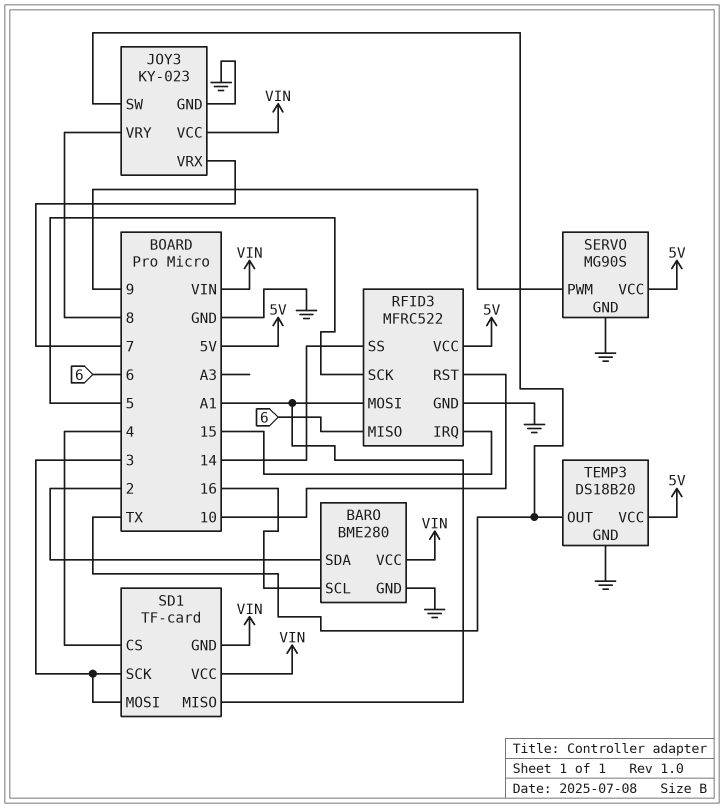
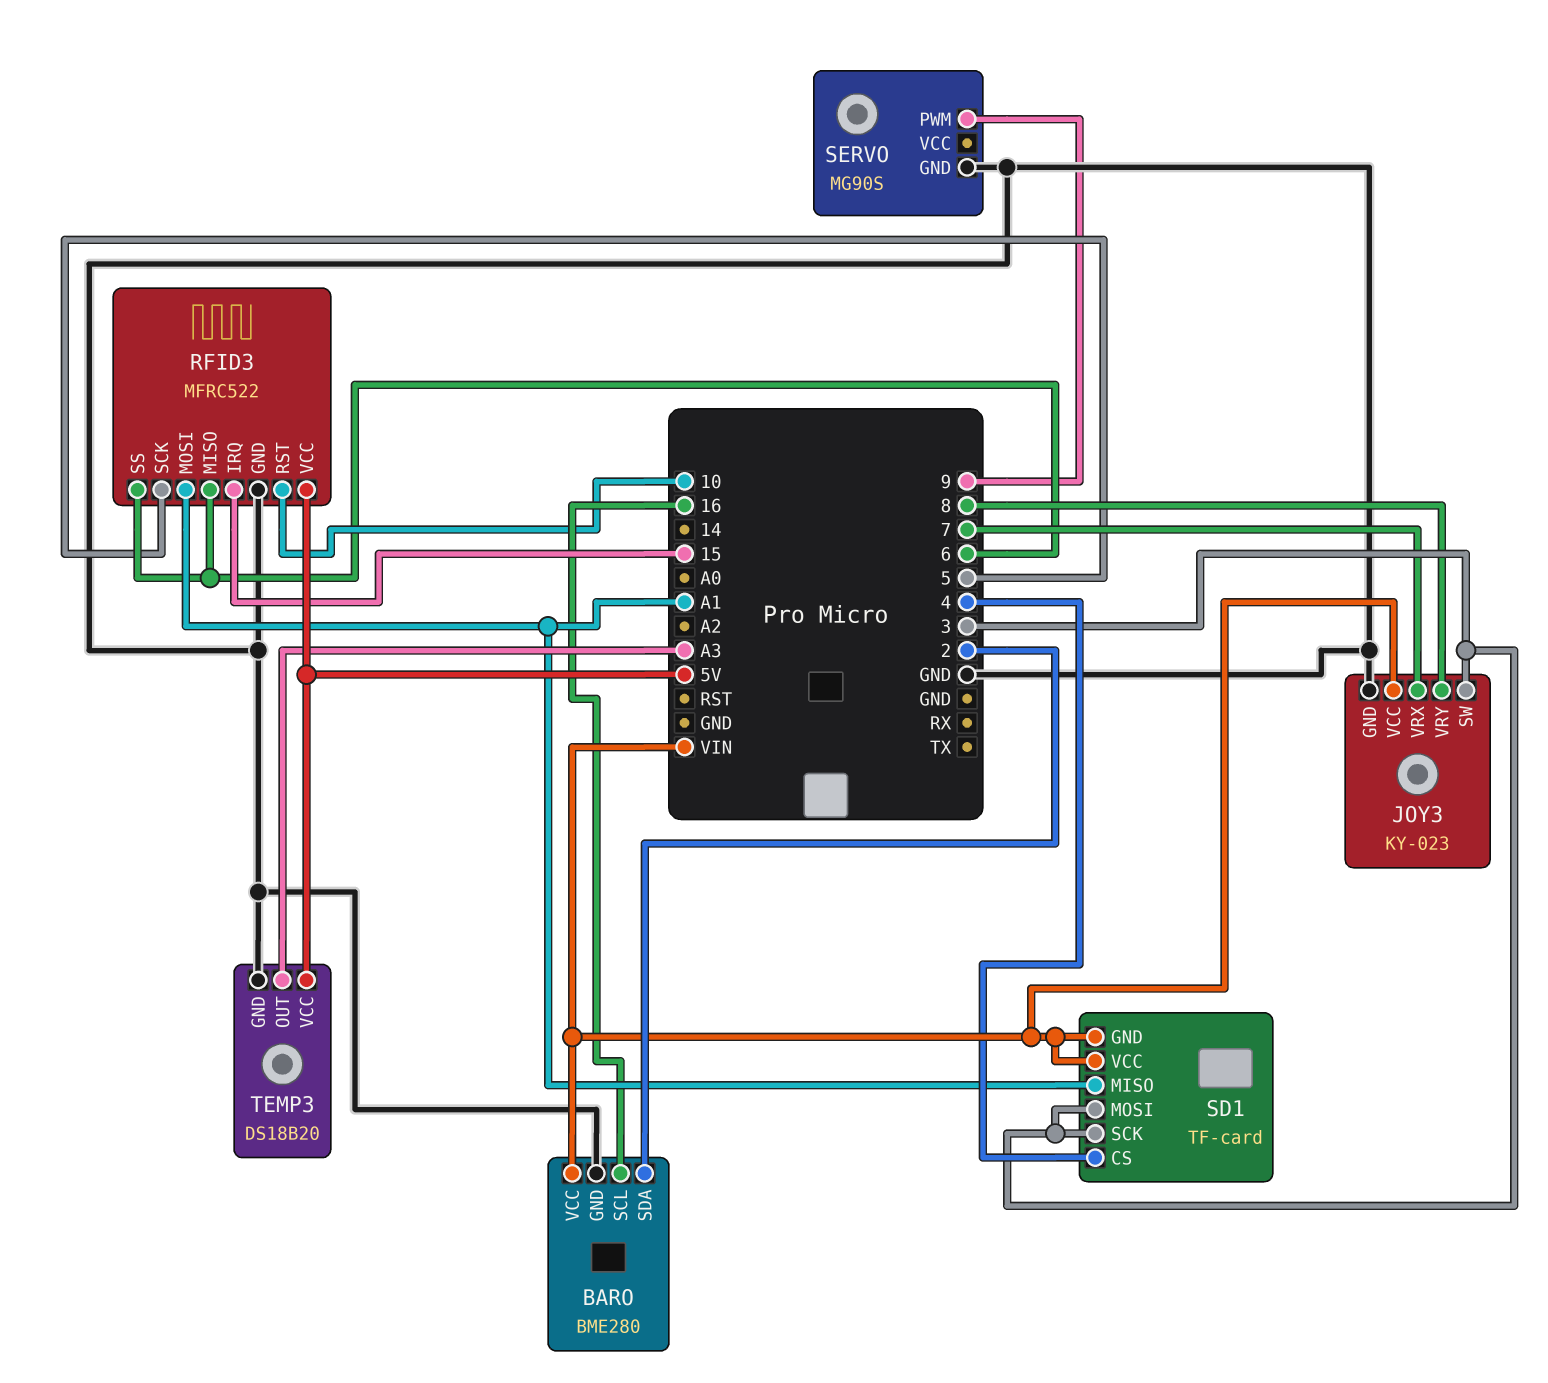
JOY3 pin SW: TX -> 3
RFID3 pin SS: 14 -> 6
SERVO pin VCC: 5V -> none
TEMP3 pin OUT: TX -> A3

